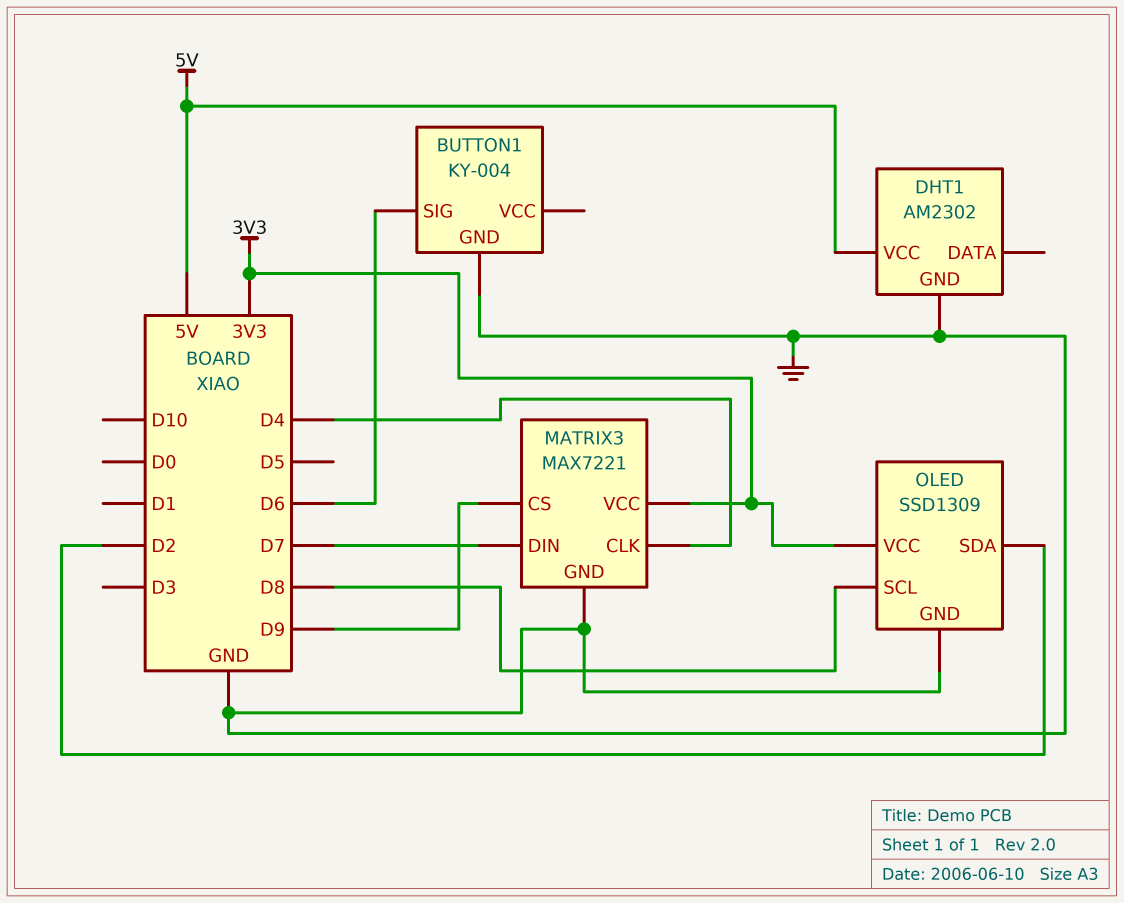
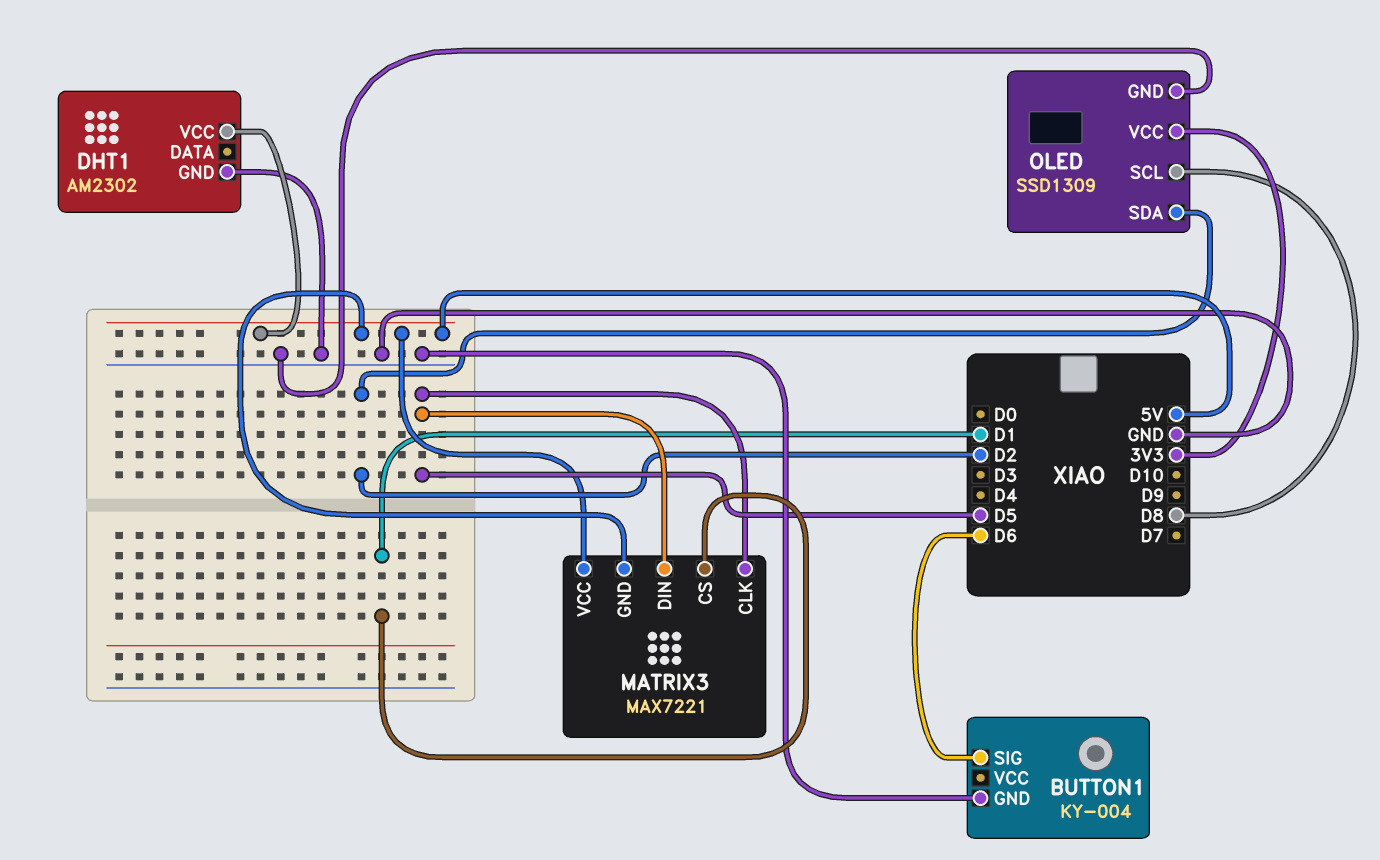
MATRIX3 pin CLK: D4 -> D5
MATRIX3 pin CS: D9 -> D1
MATRIX3 pin DIN: D7 -> D5
MATRIX3 pin GND: GND -> 5V
MATRIX3 pin VCC: 3V3 -> 5V

